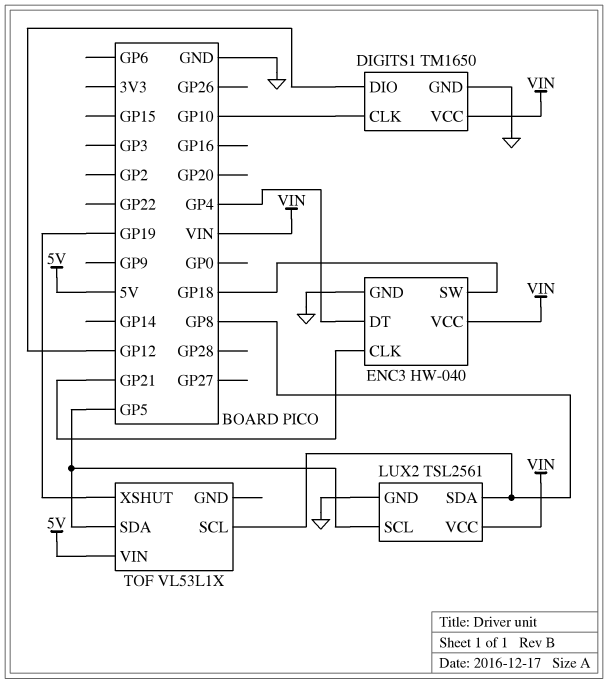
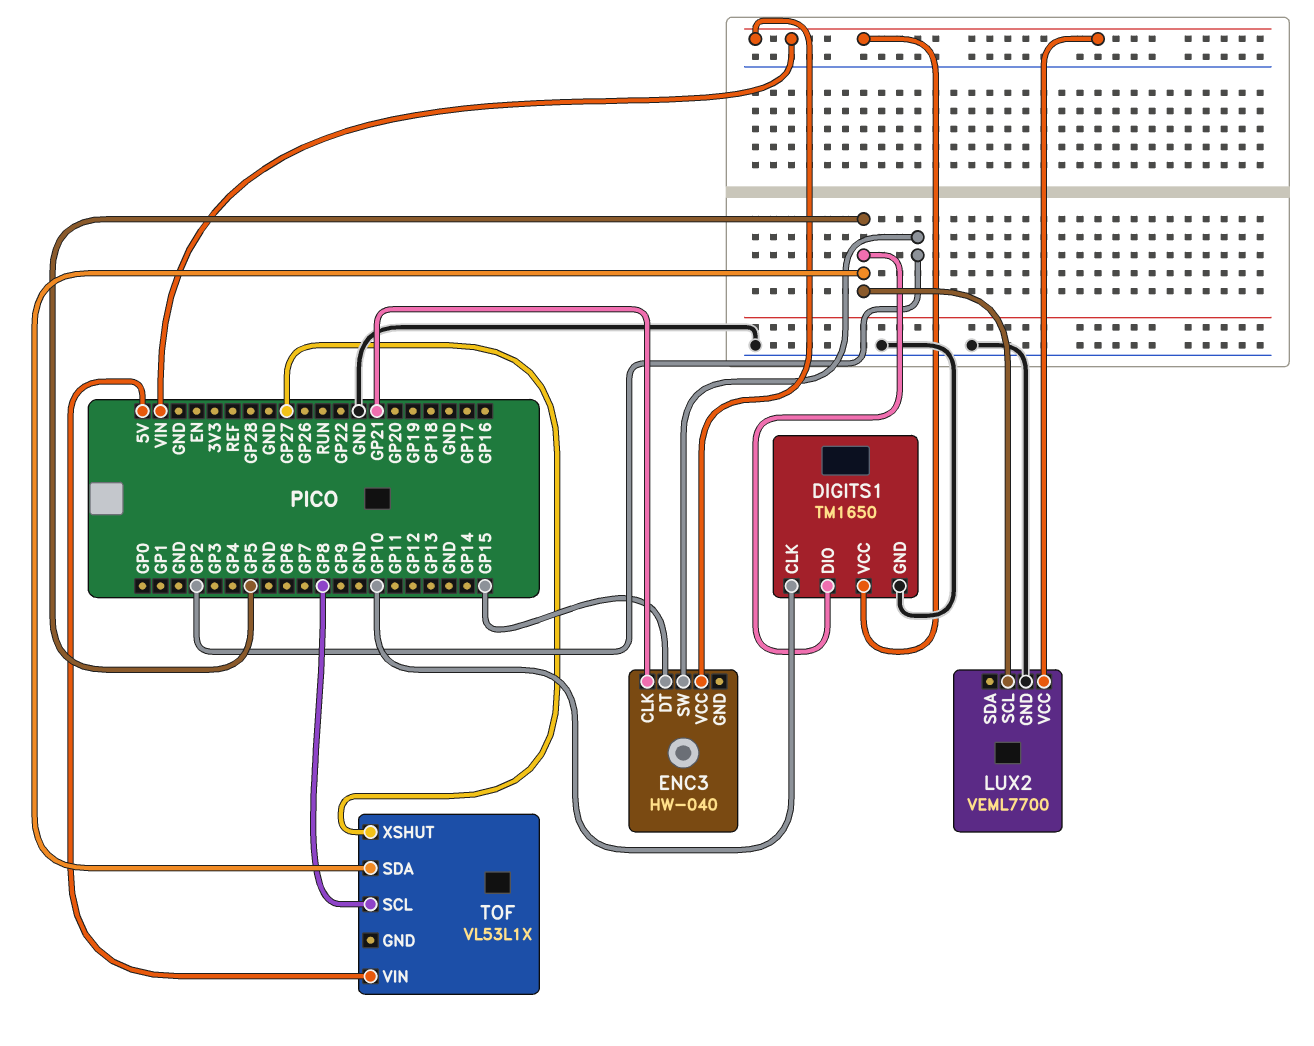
DIGITS1 pin DIO: GP12 -> GP5
ENC3 pin DT: GP4 -> GP15
ENC3 pin GND: GND -> none
ENC3 pin SW: GP18 -> GP2
LUX2: TSL2561 -> VEML7700
LUX2 pin SDA: GP8 -> none
TOF pin XSHUT: GP19 -> GP27

